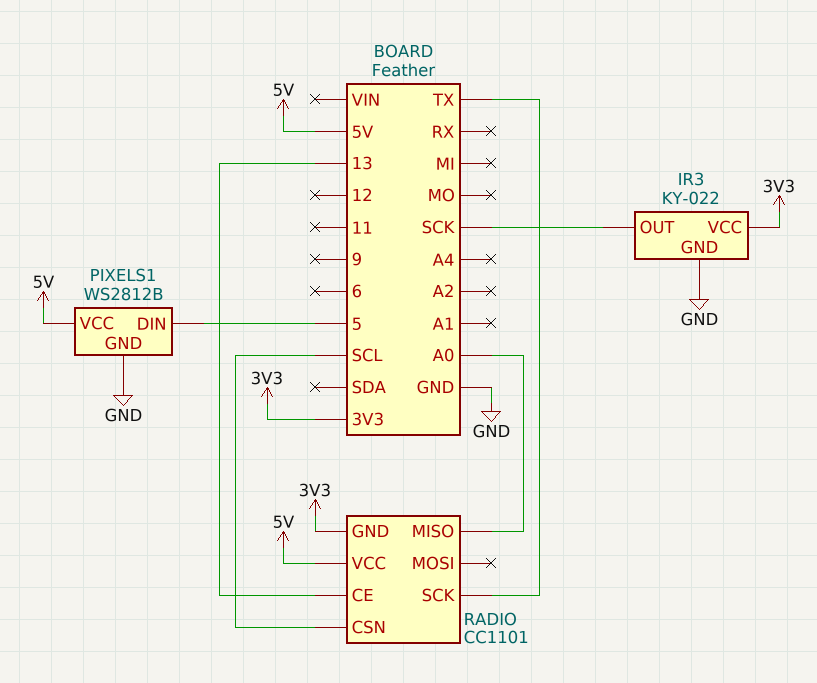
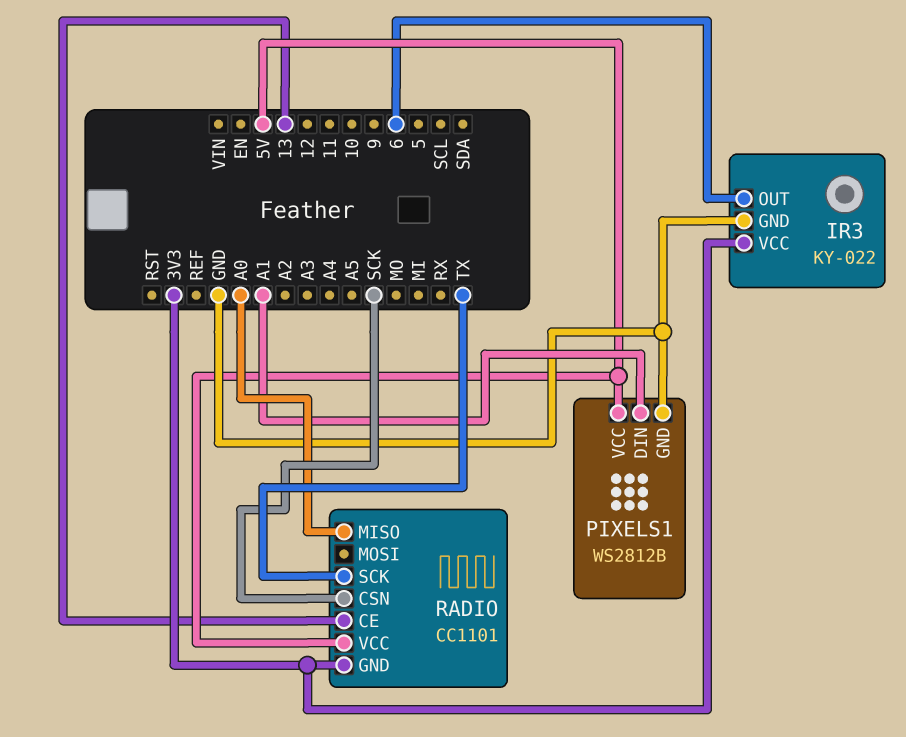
IR3 pin OUT: SCK -> 6
PIXELS1 pin DIN: 5 -> A1
RADIO pin CSN: SCL -> SCK

